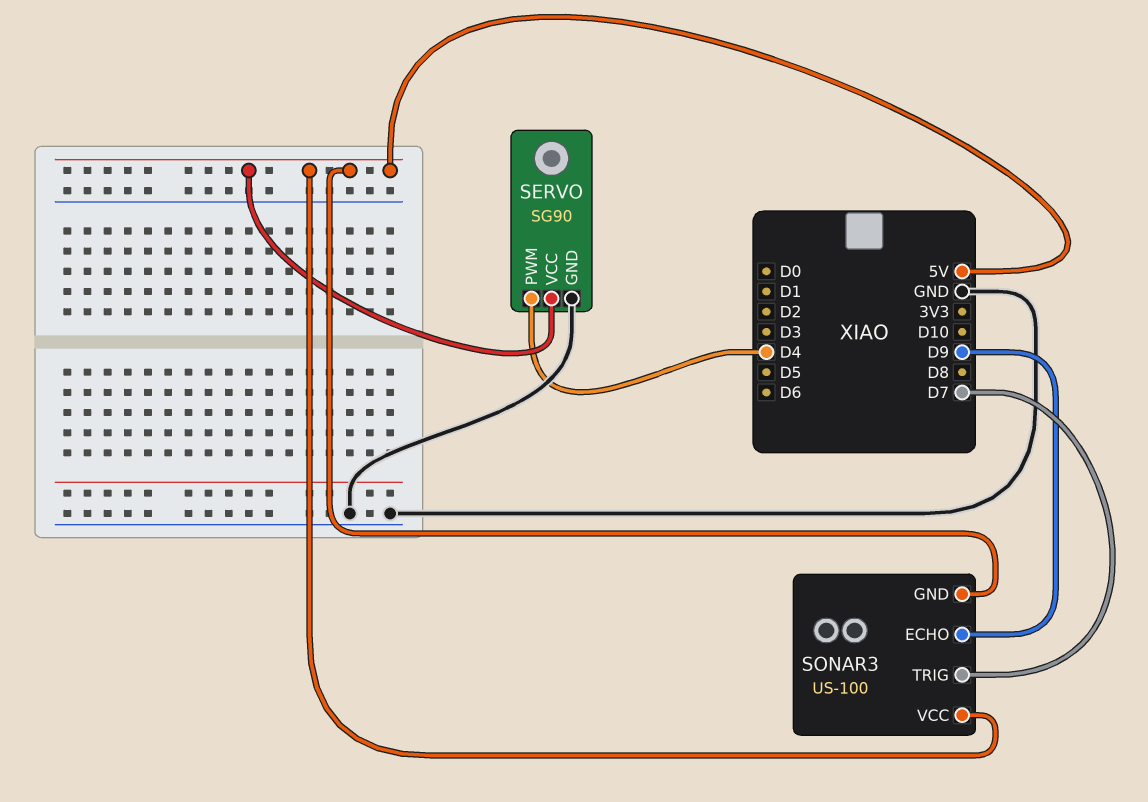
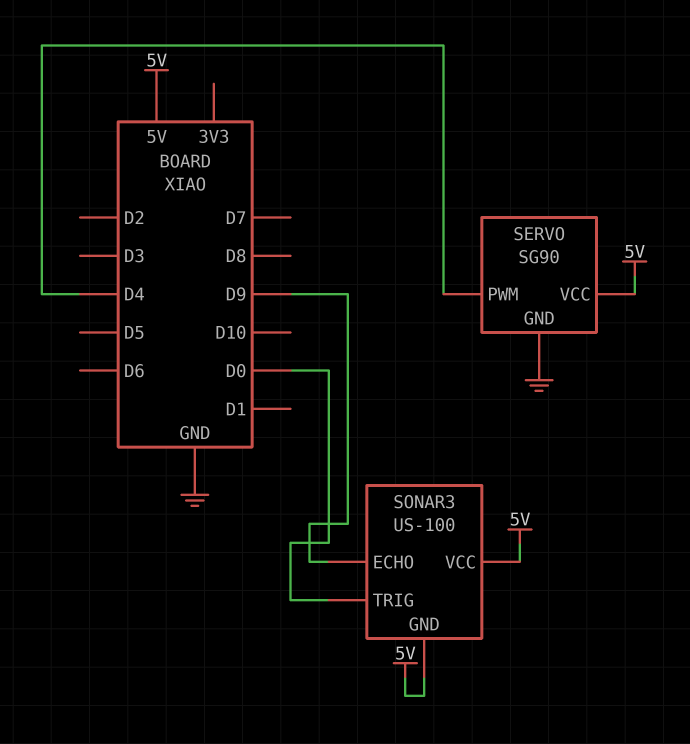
SONAR3 pin TRIG: D7 -> D0

